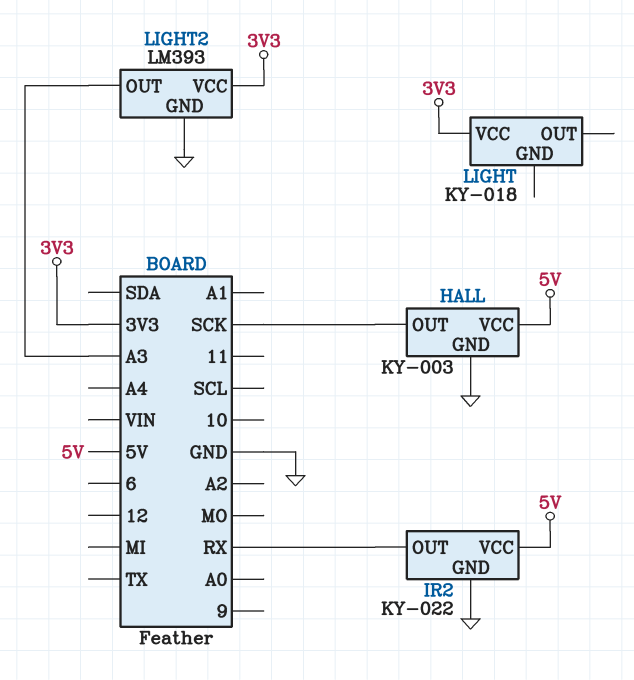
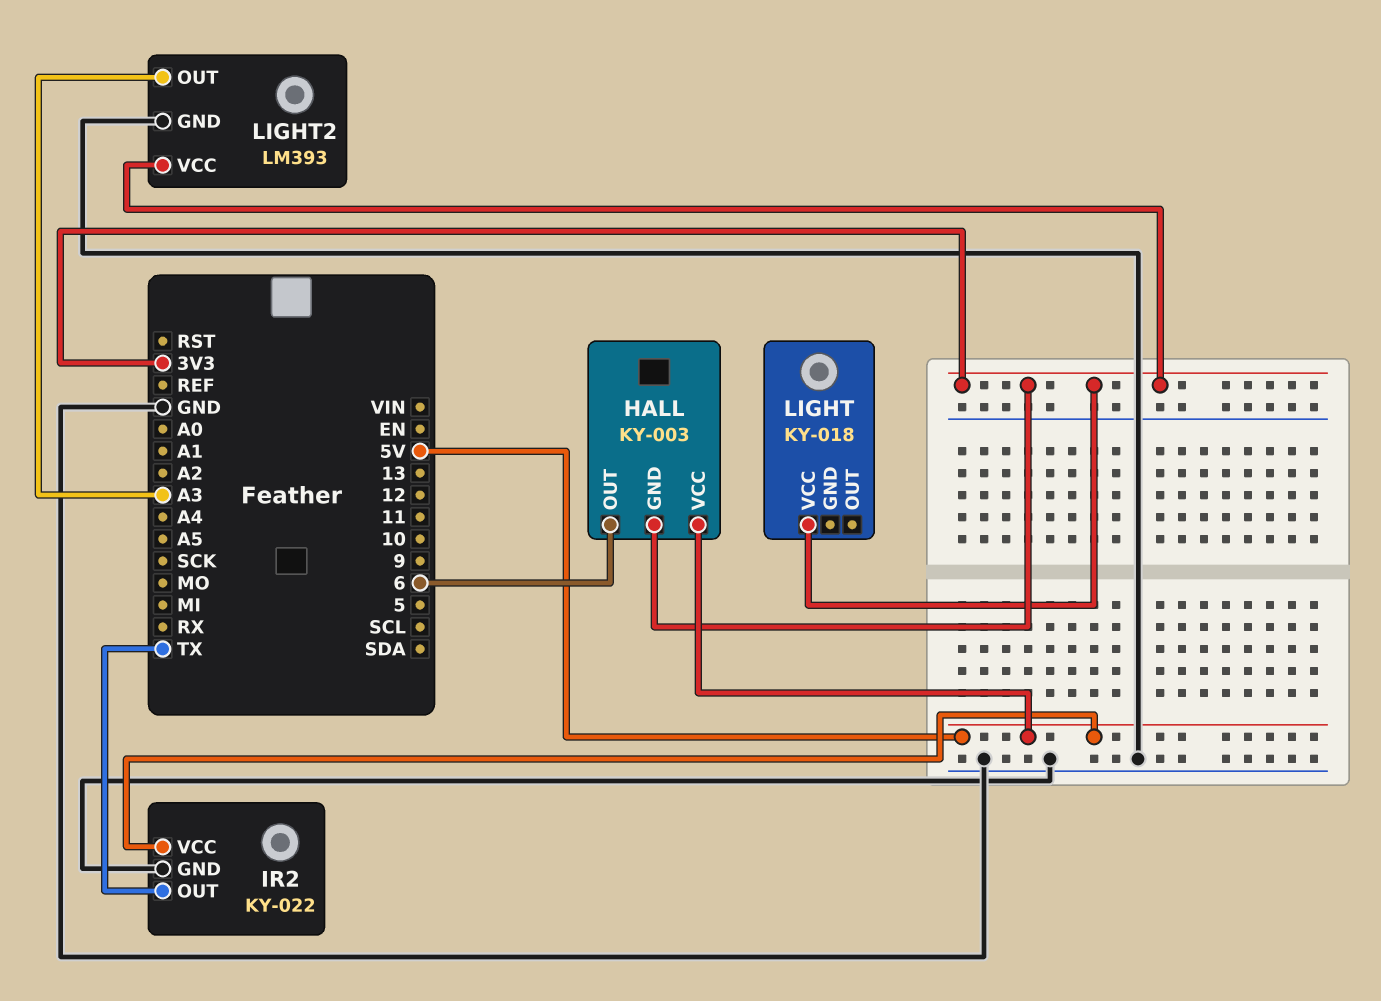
HALL pin GND: GND -> 3V3
HALL pin OUT: SCK -> 6
IR2 pin OUT: RX -> TX

